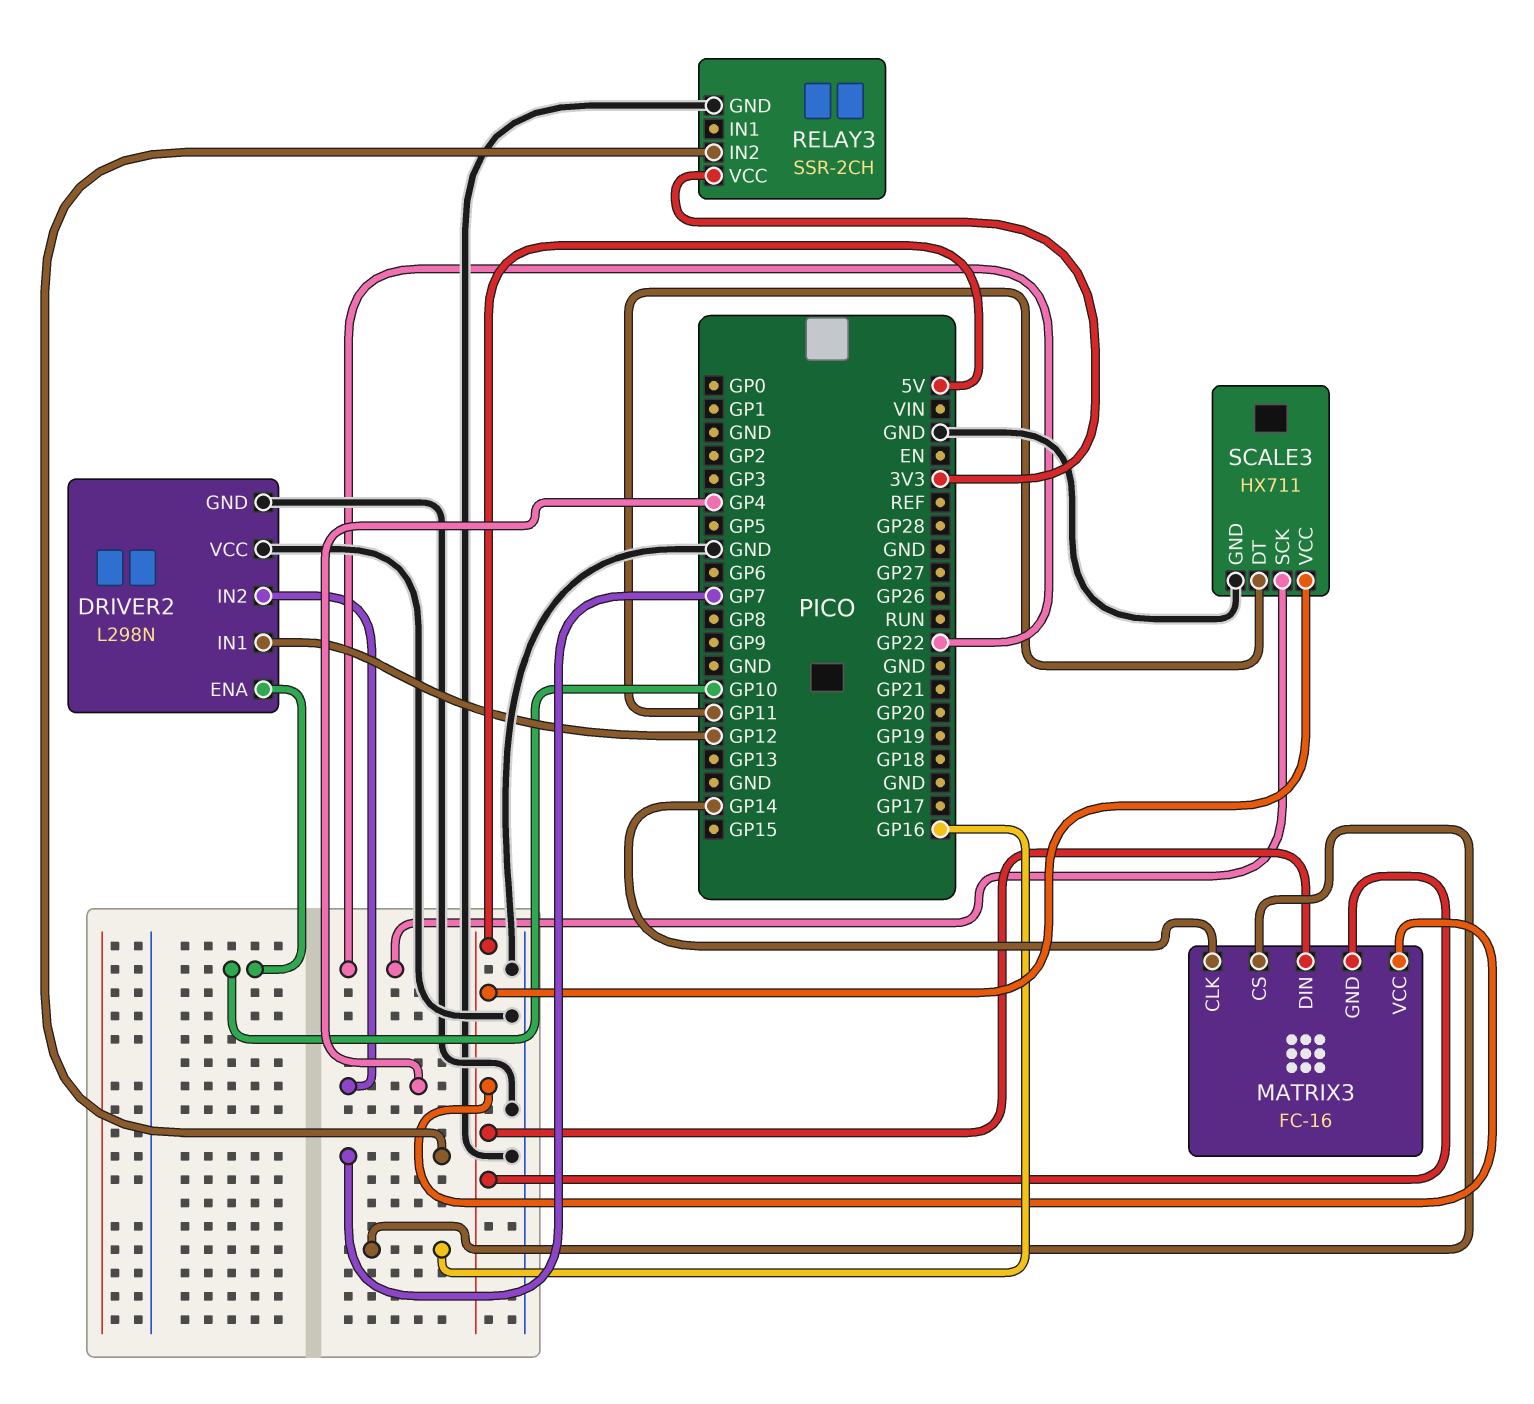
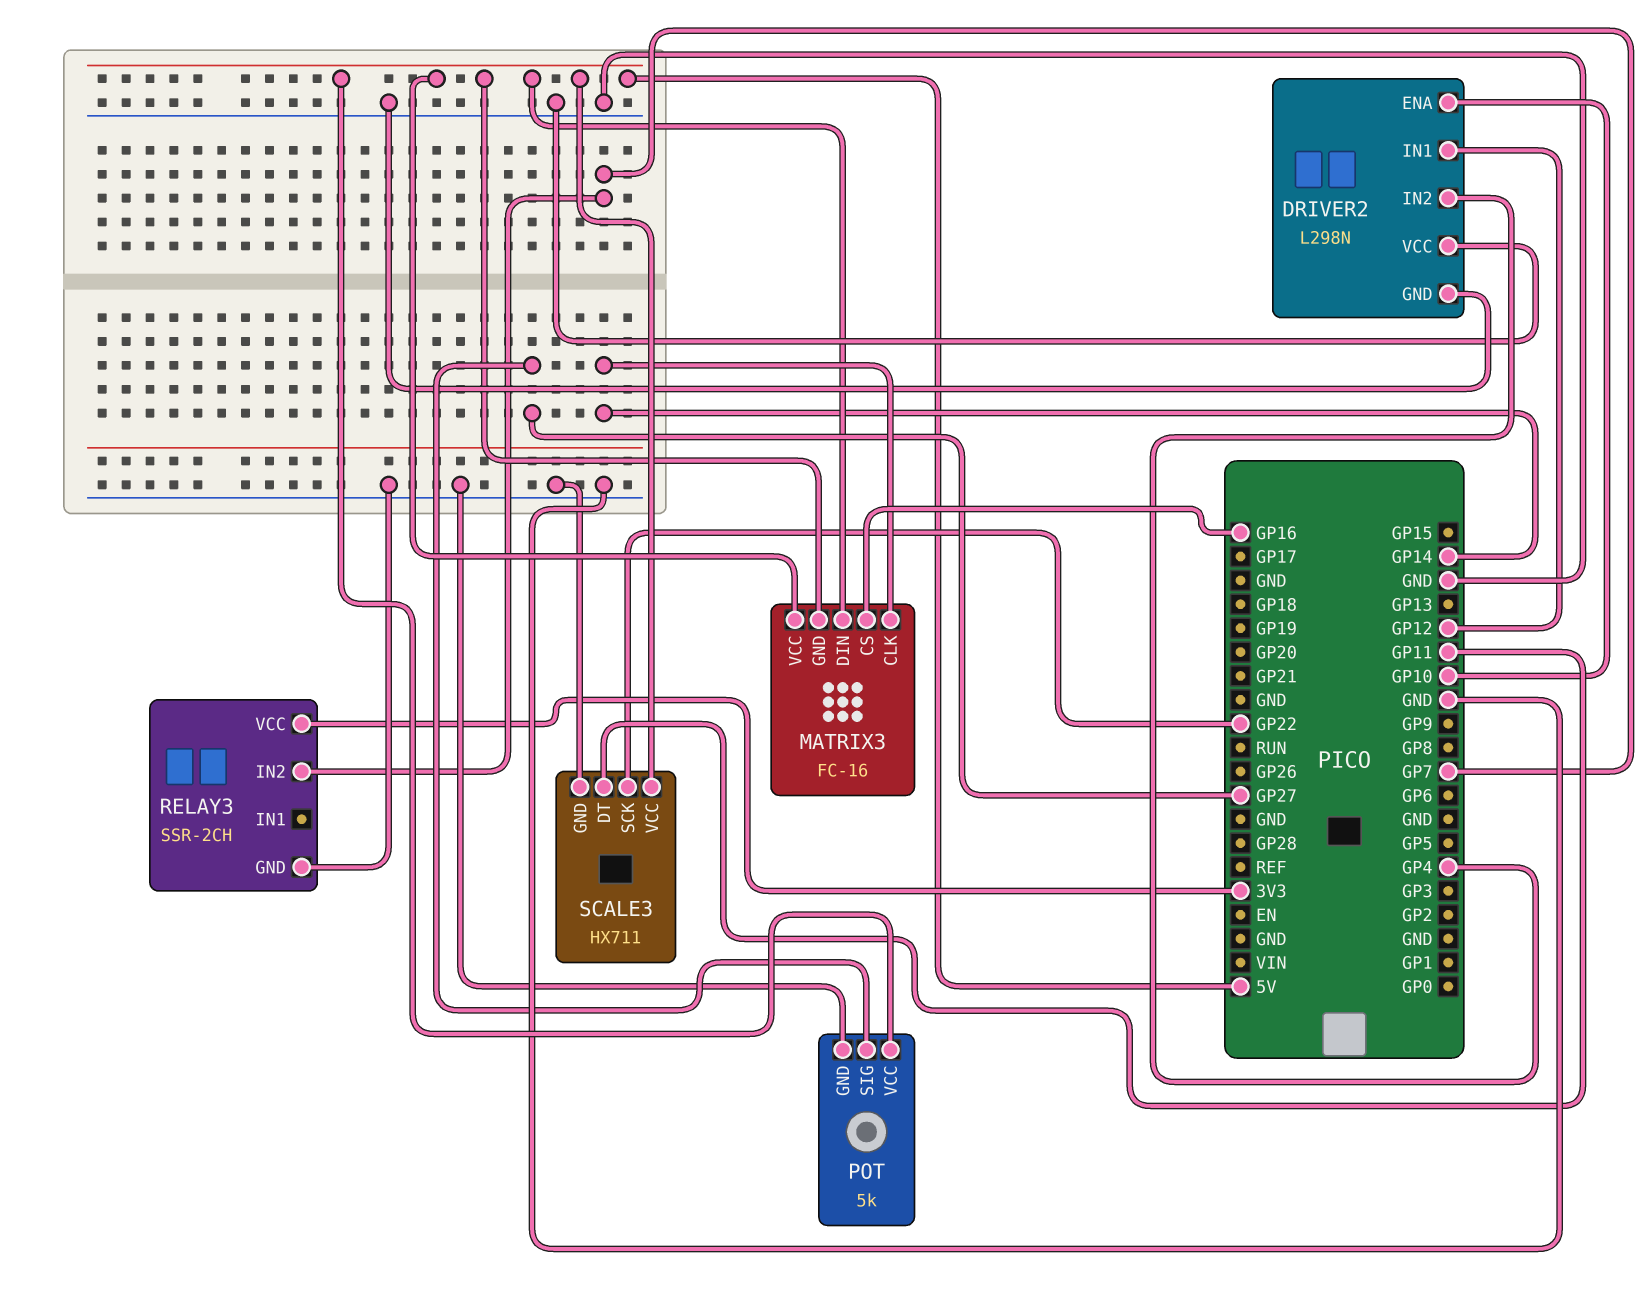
POT: none -> 5k
POT pin GND: none -> GND
POT pin SIG: none -> GP27
POT pin VCC: none -> 5V

